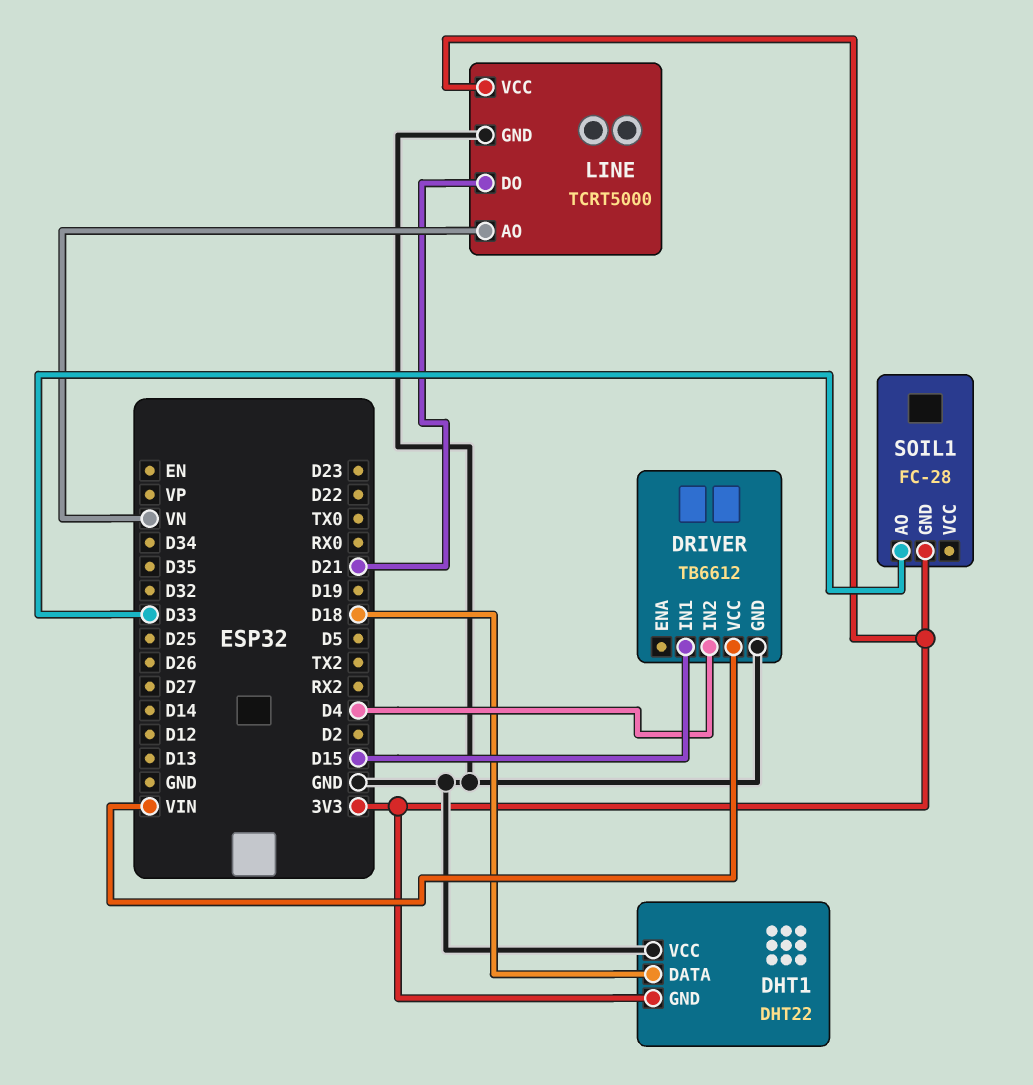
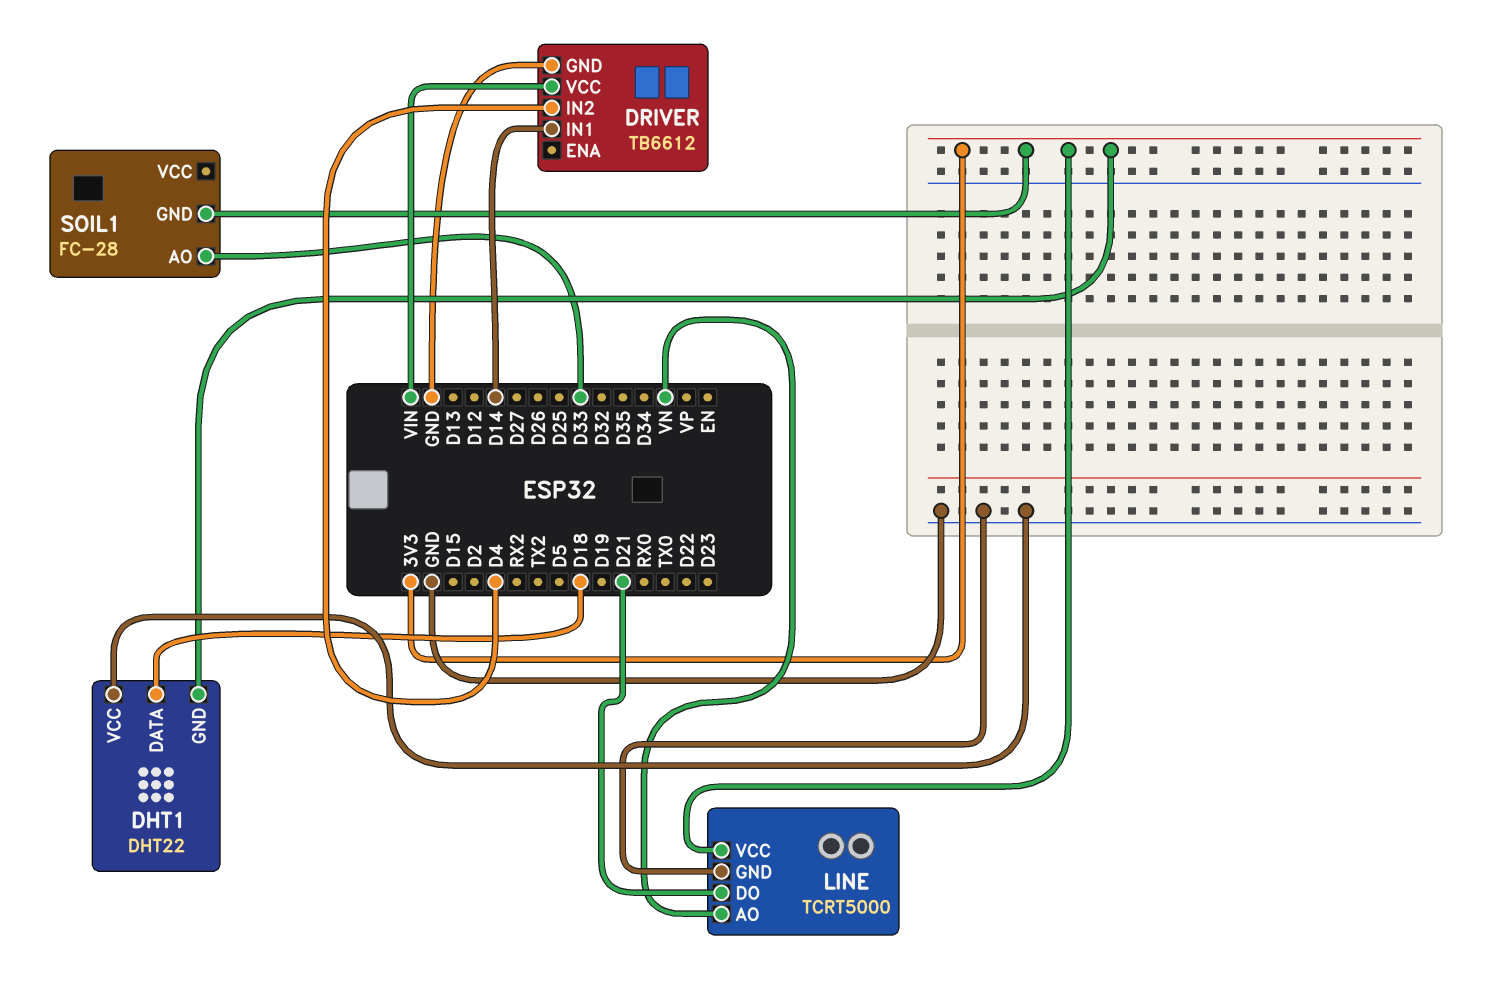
DRIVER pin IN1: D15 -> D14

